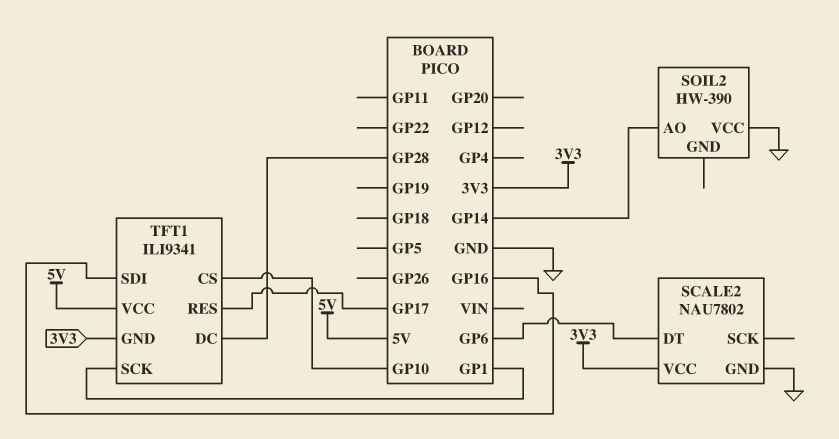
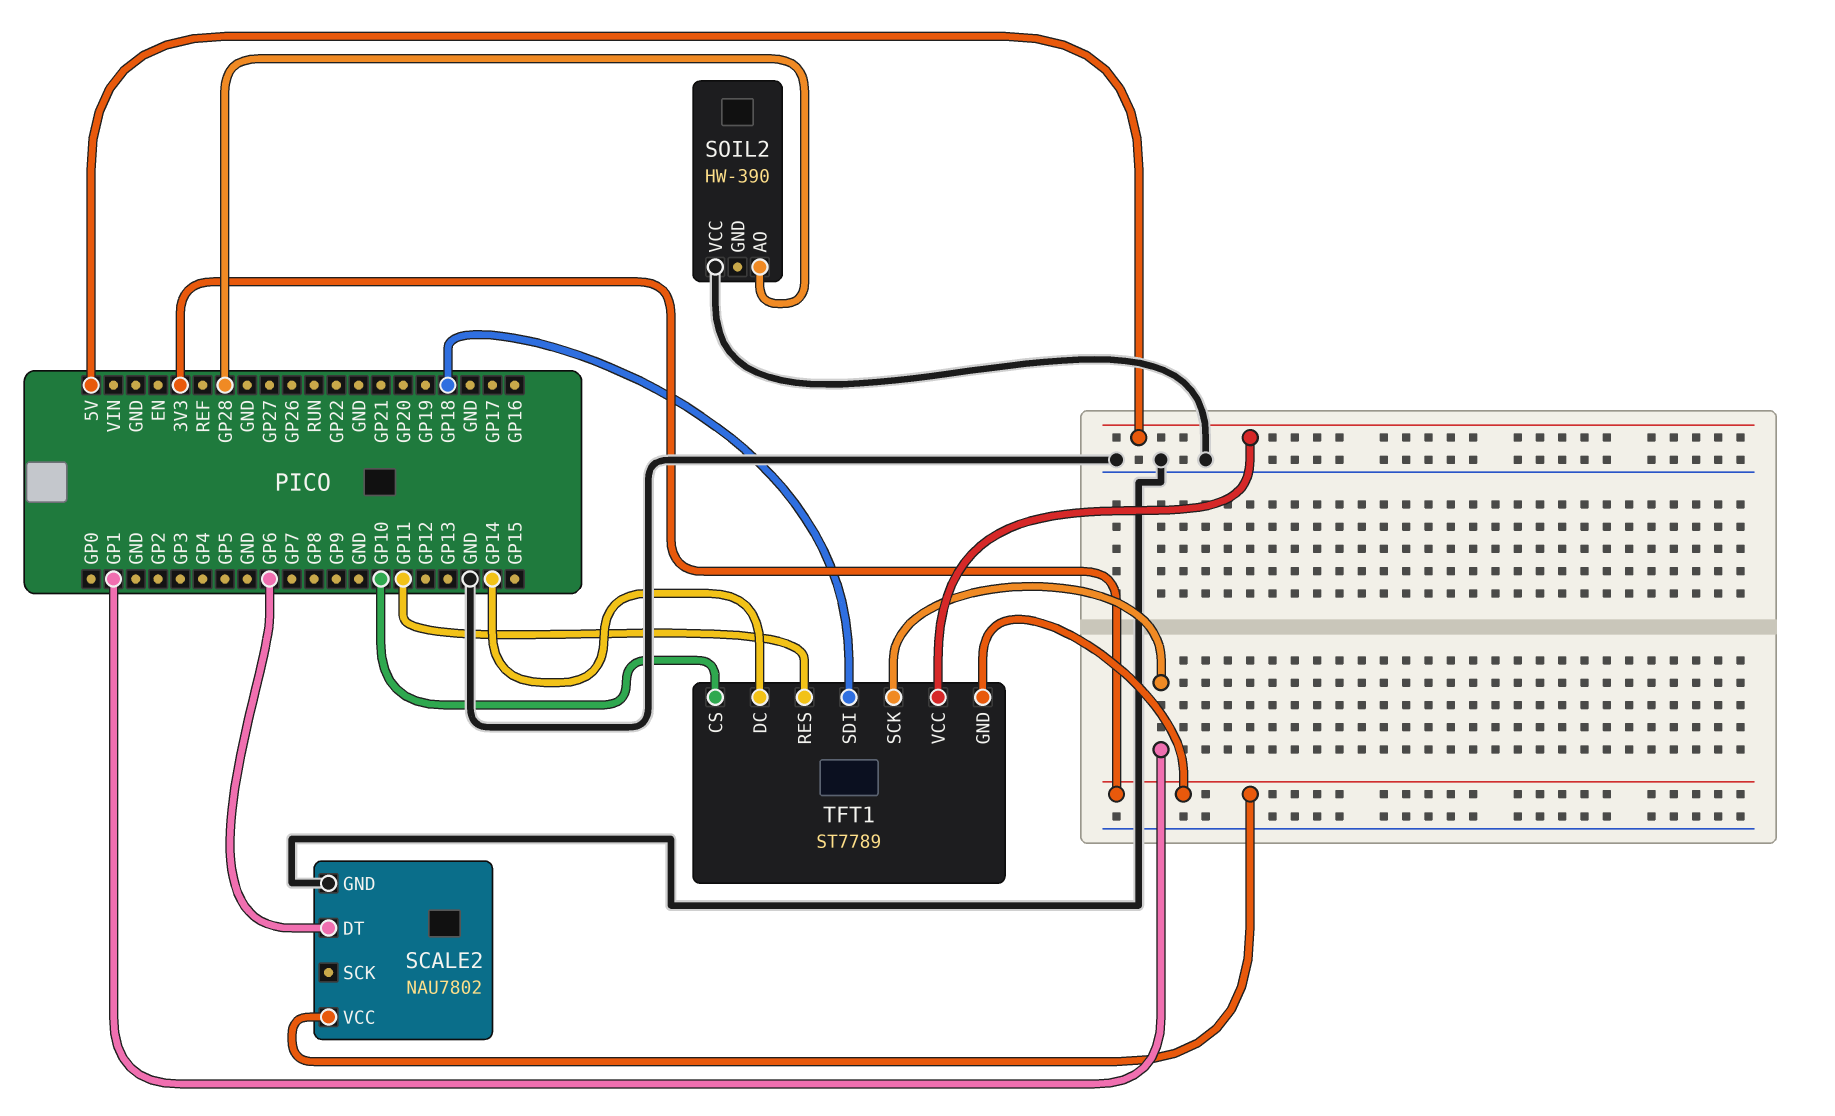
SOIL2 pin AO: GP14 -> GP28
TFT1: ILI9341 -> ST7789
TFT1 pin DC: GP28 -> GP14
TFT1 pin RES: GP17 -> GP11
TFT1 pin SDI: GP16 -> GP18

